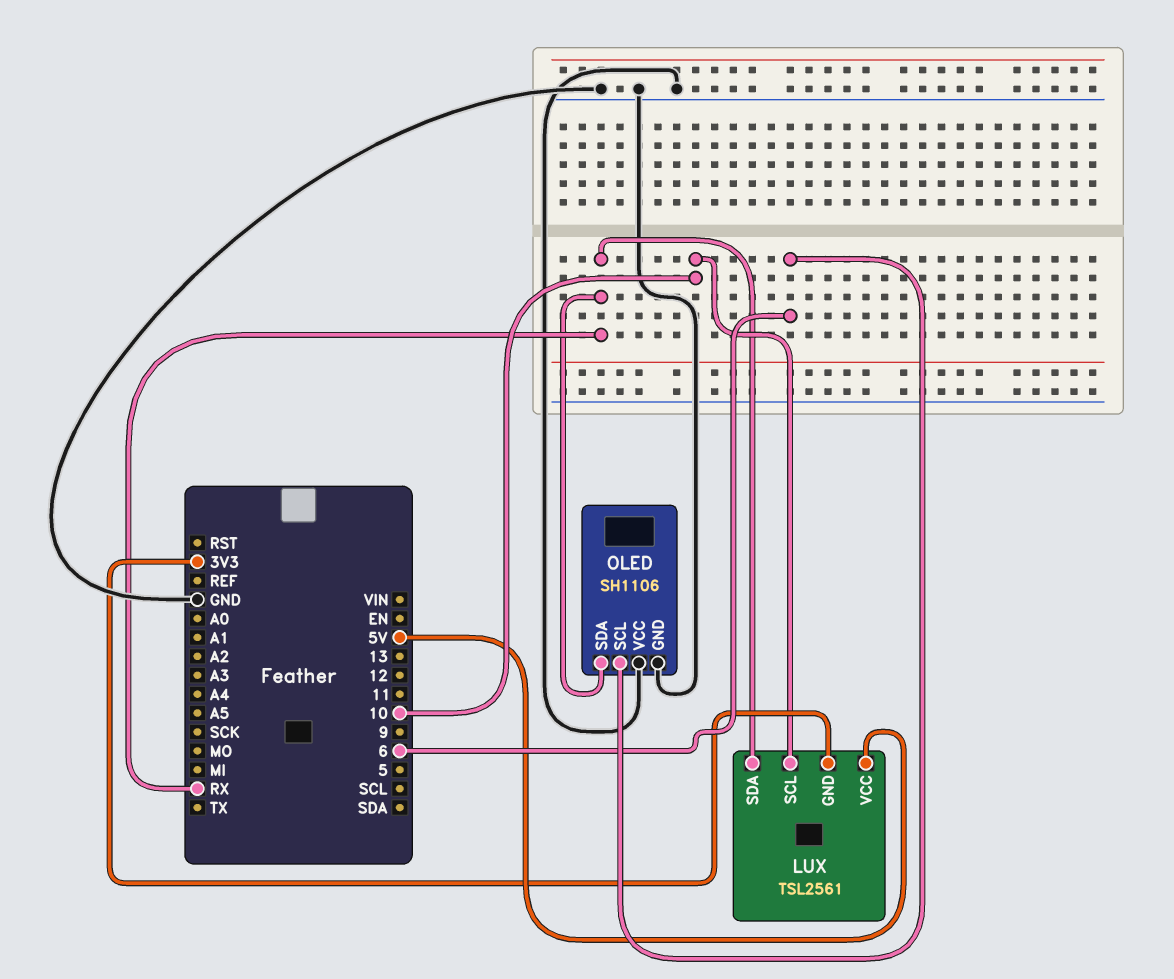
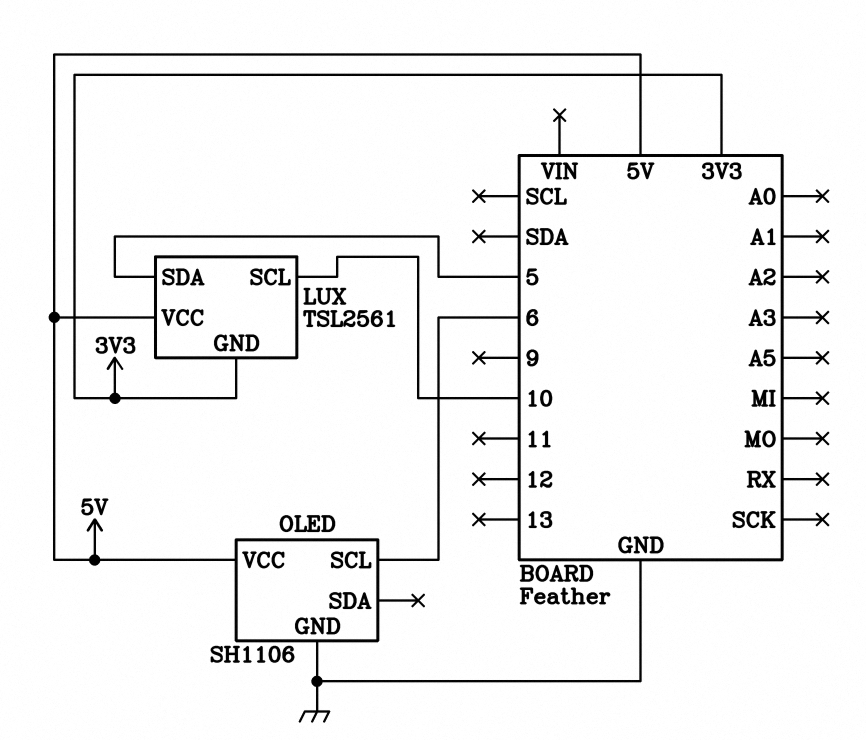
LUX pin SDA: RX -> 5
OLED pin SDA: RX -> none
OLED pin VCC: GND -> 5V

